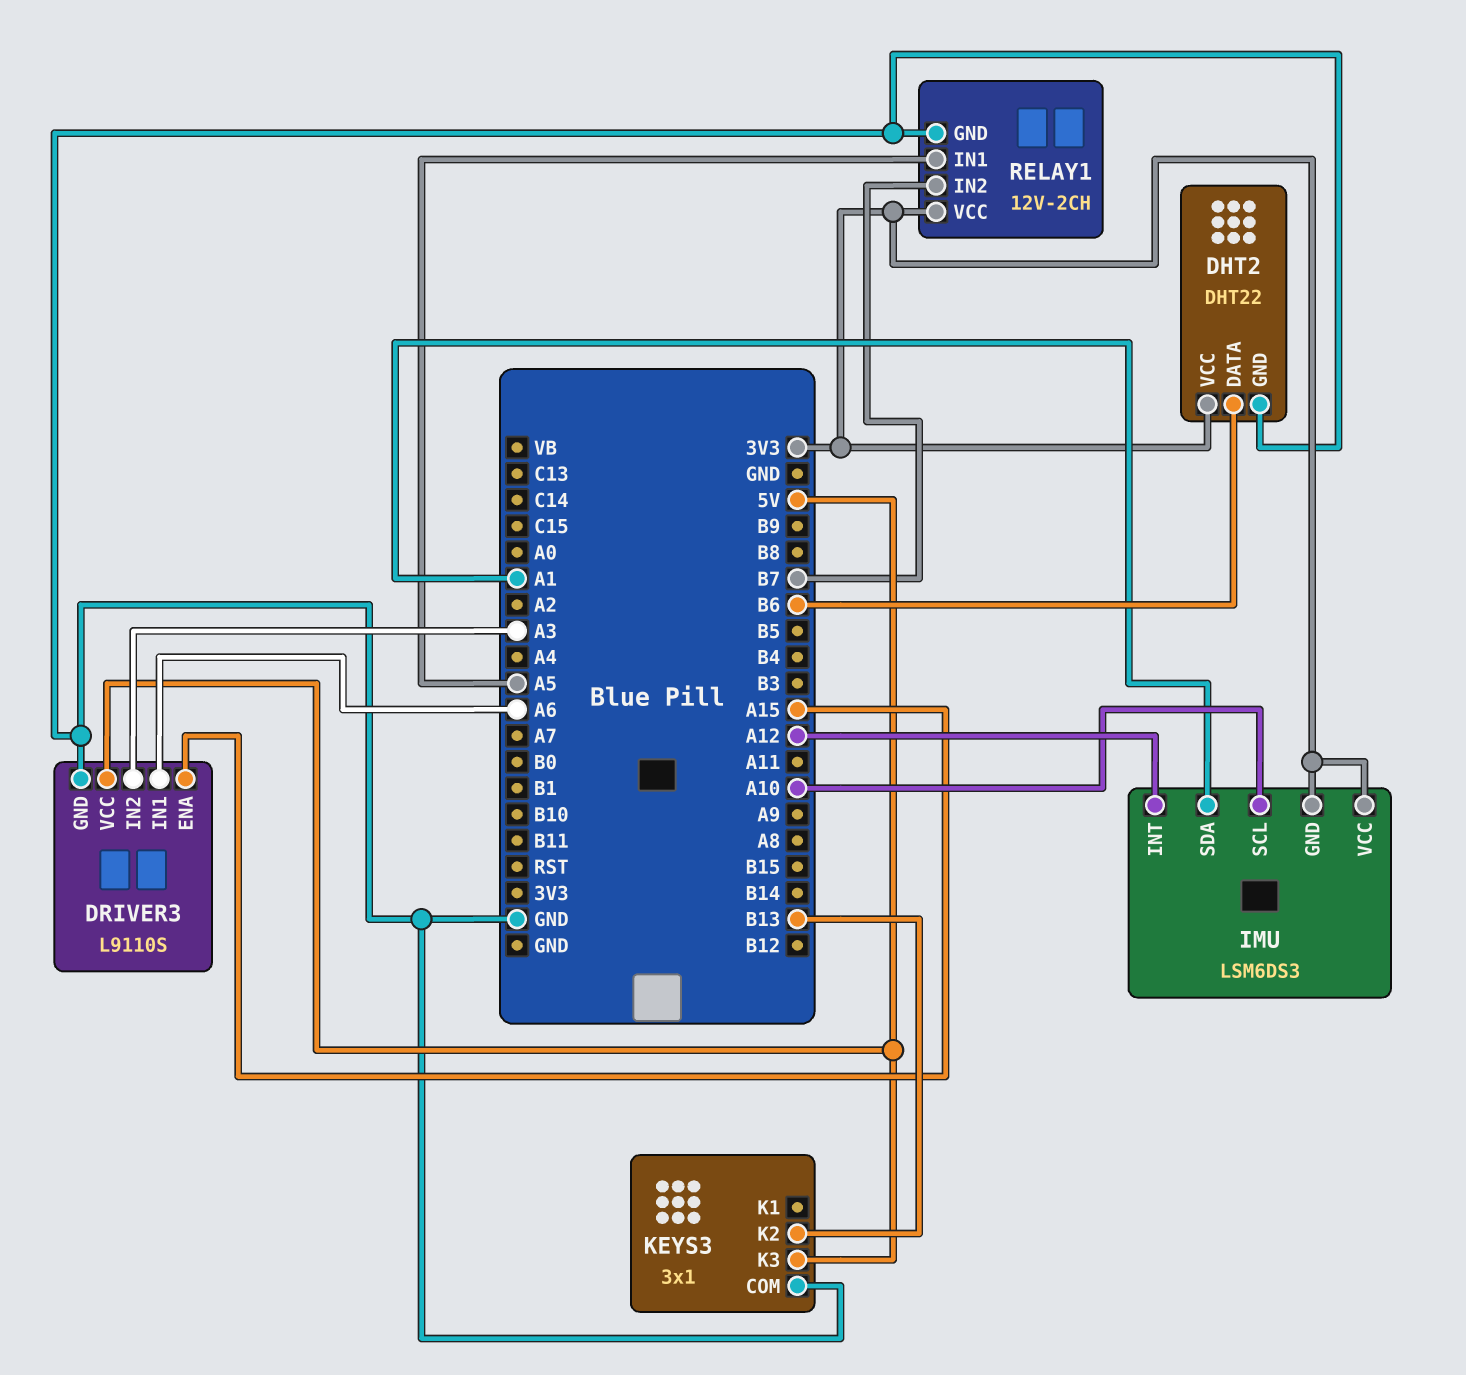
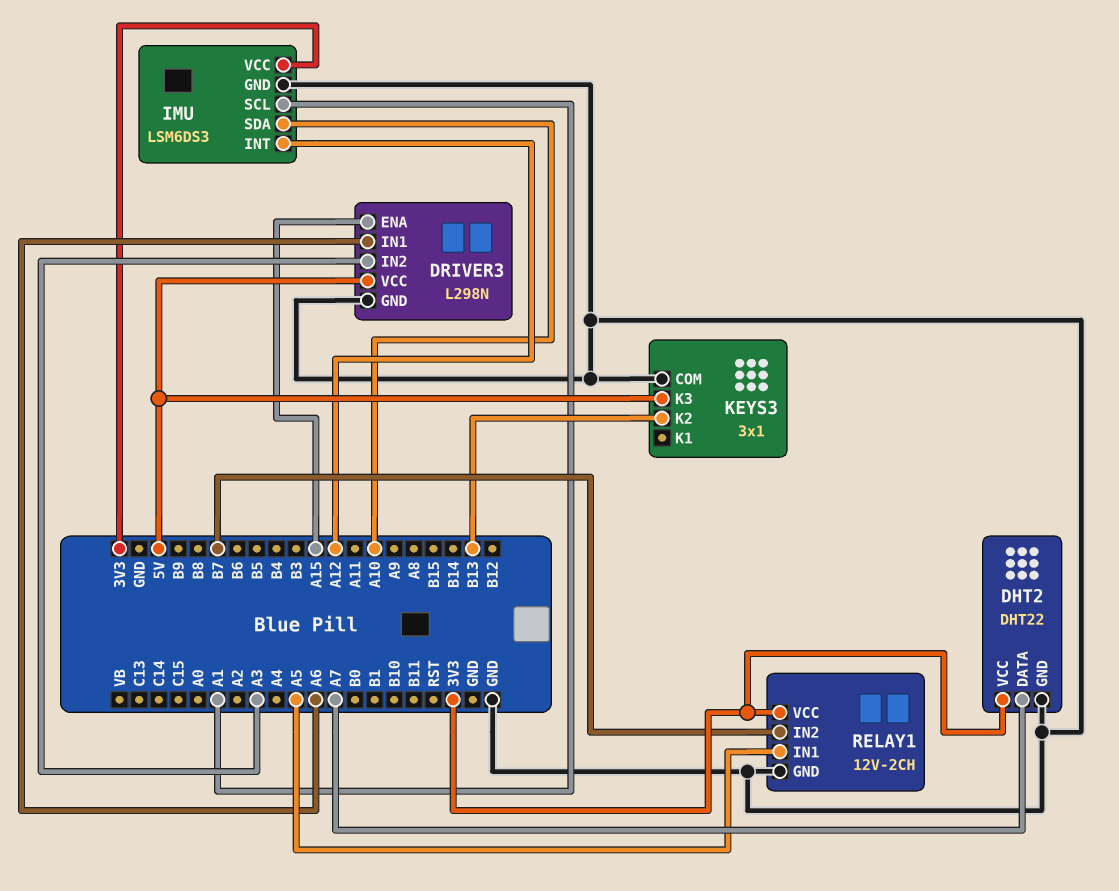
DHT2 pin DATA: B6 -> A7
DRIVER3: L9110S -> L298N
IMU pin GND: 3V3 -> GND
IMU pin SCL: A10 -> A1
IMU pin SDA: A1 -> A10

